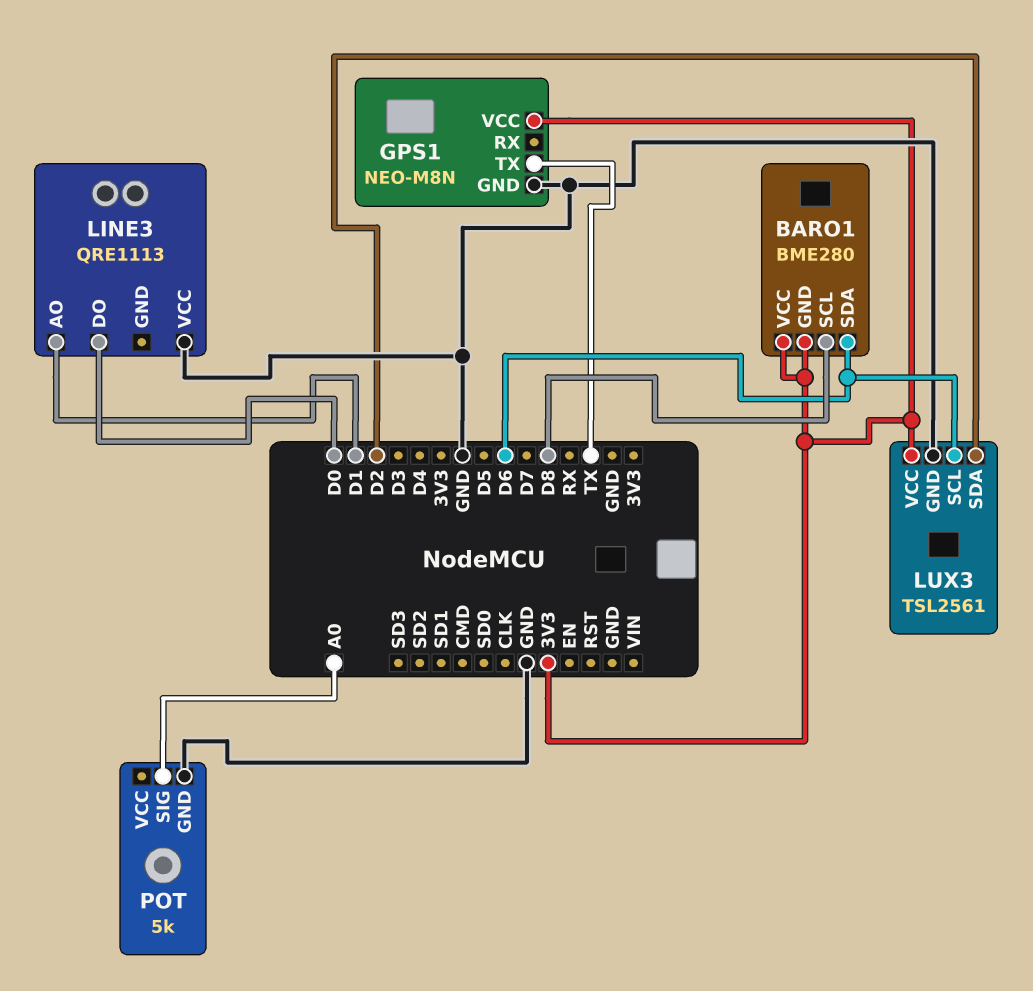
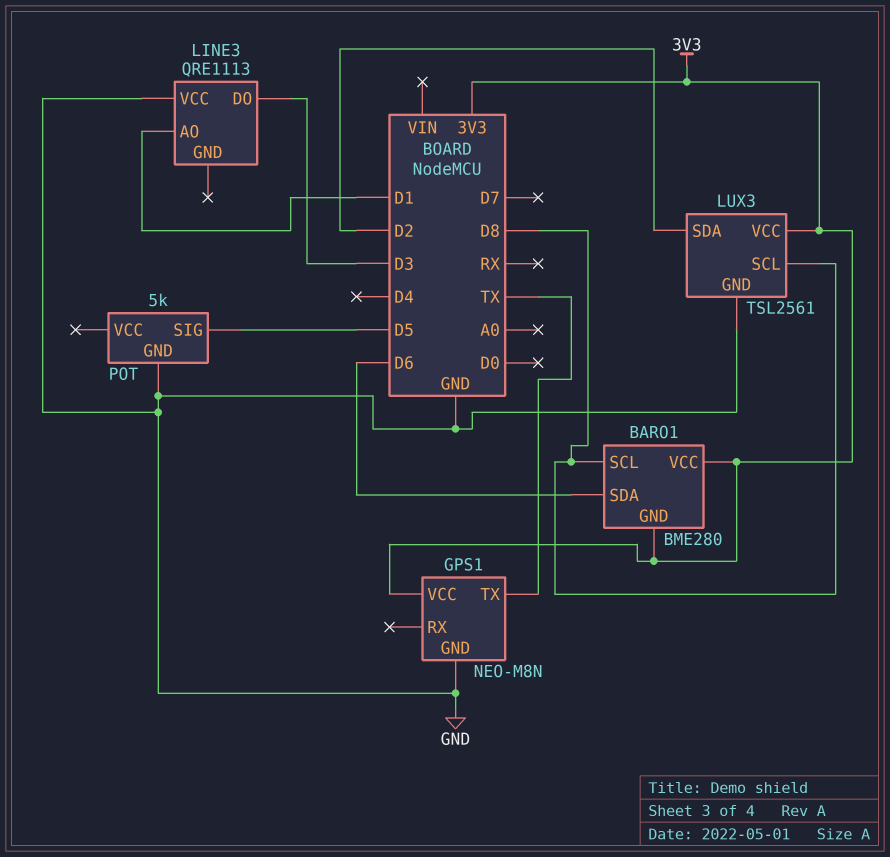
LINE3 pin DO: D0 -> D3
LUX3 pin SCL: D6 -> D8
POT pin SIG: A0 -> D5

